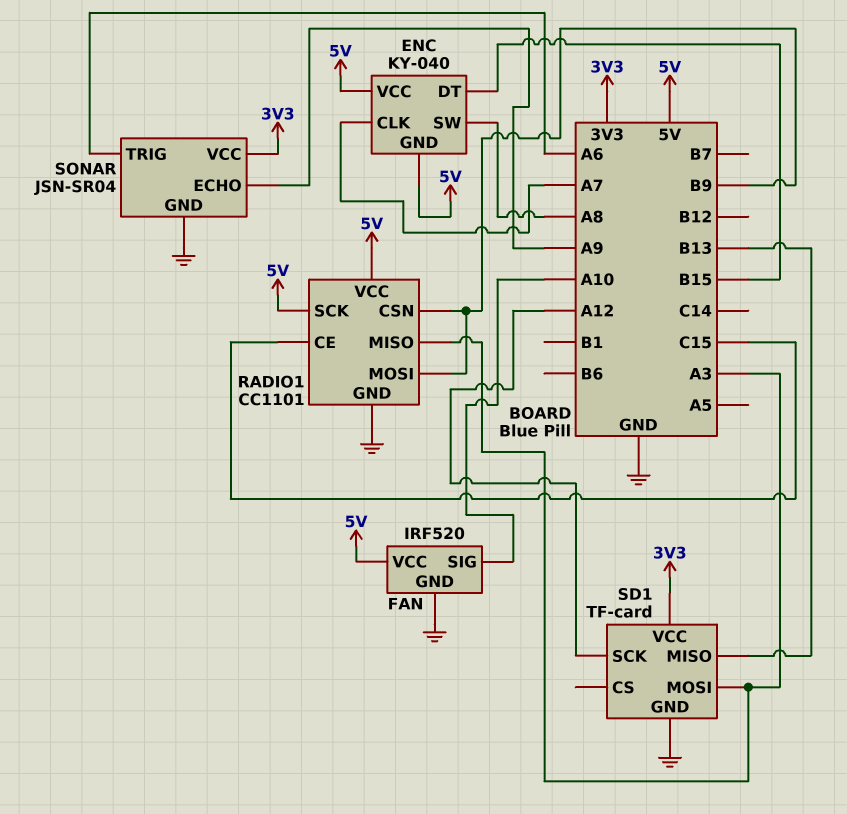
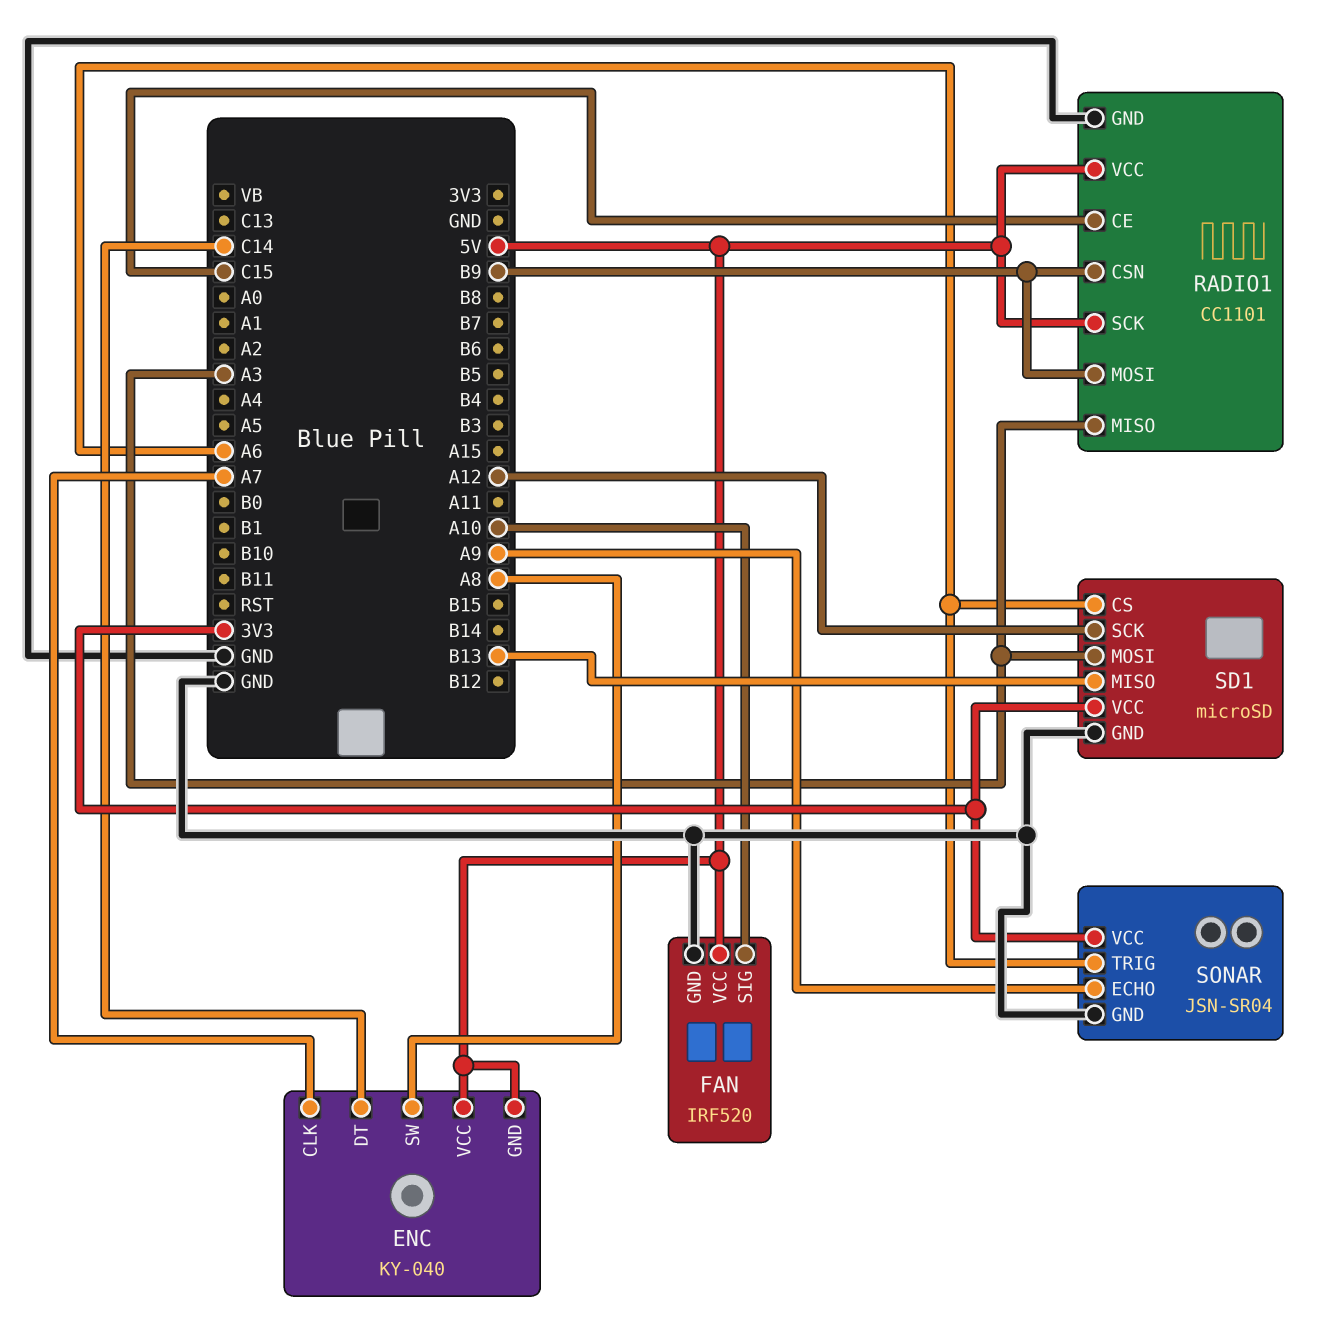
ENC pin DT: B15 -> C14
SD1: TF-card -> microSD
SD1 pin CS: none -> A6

